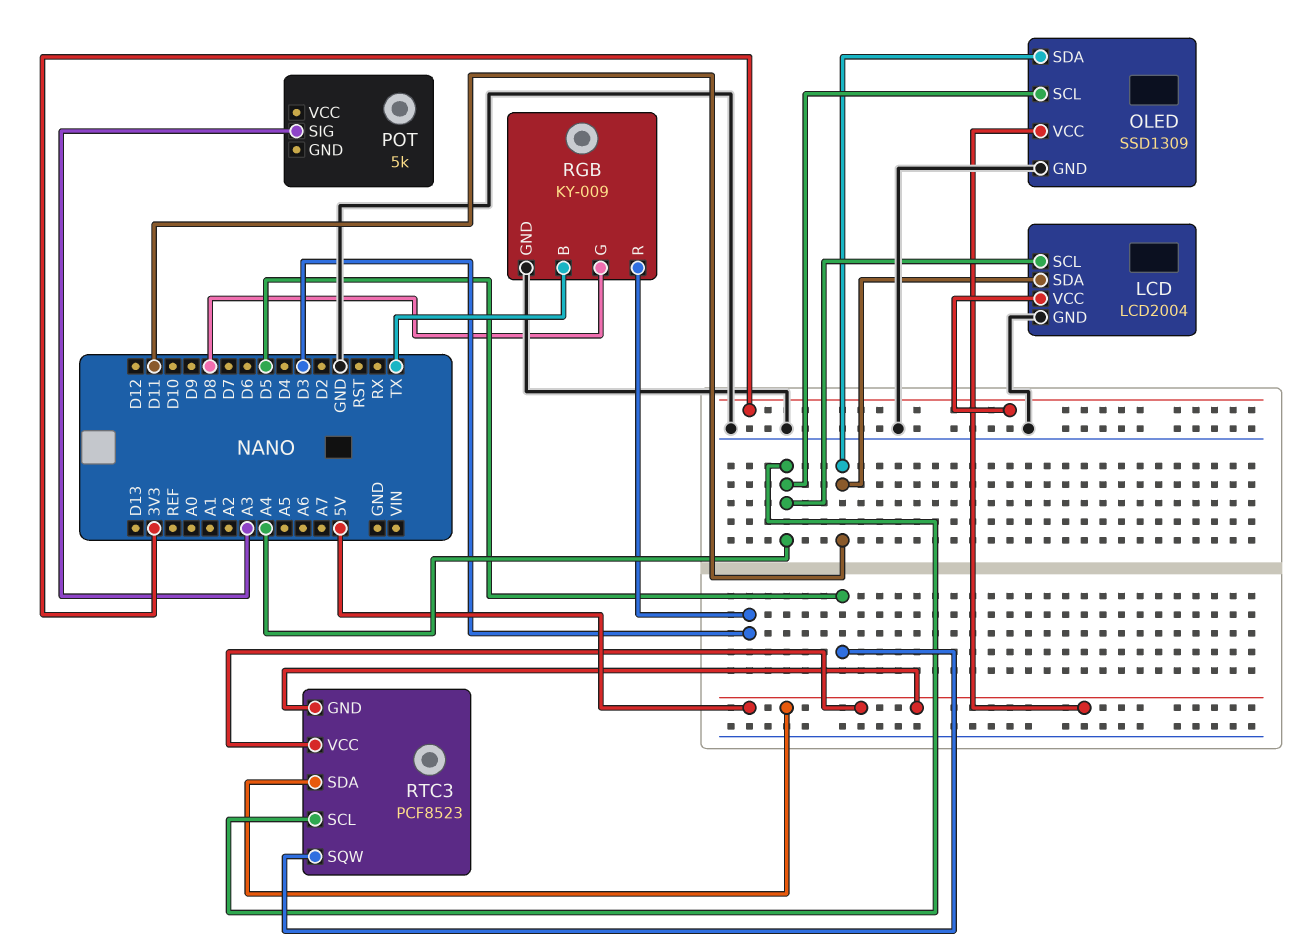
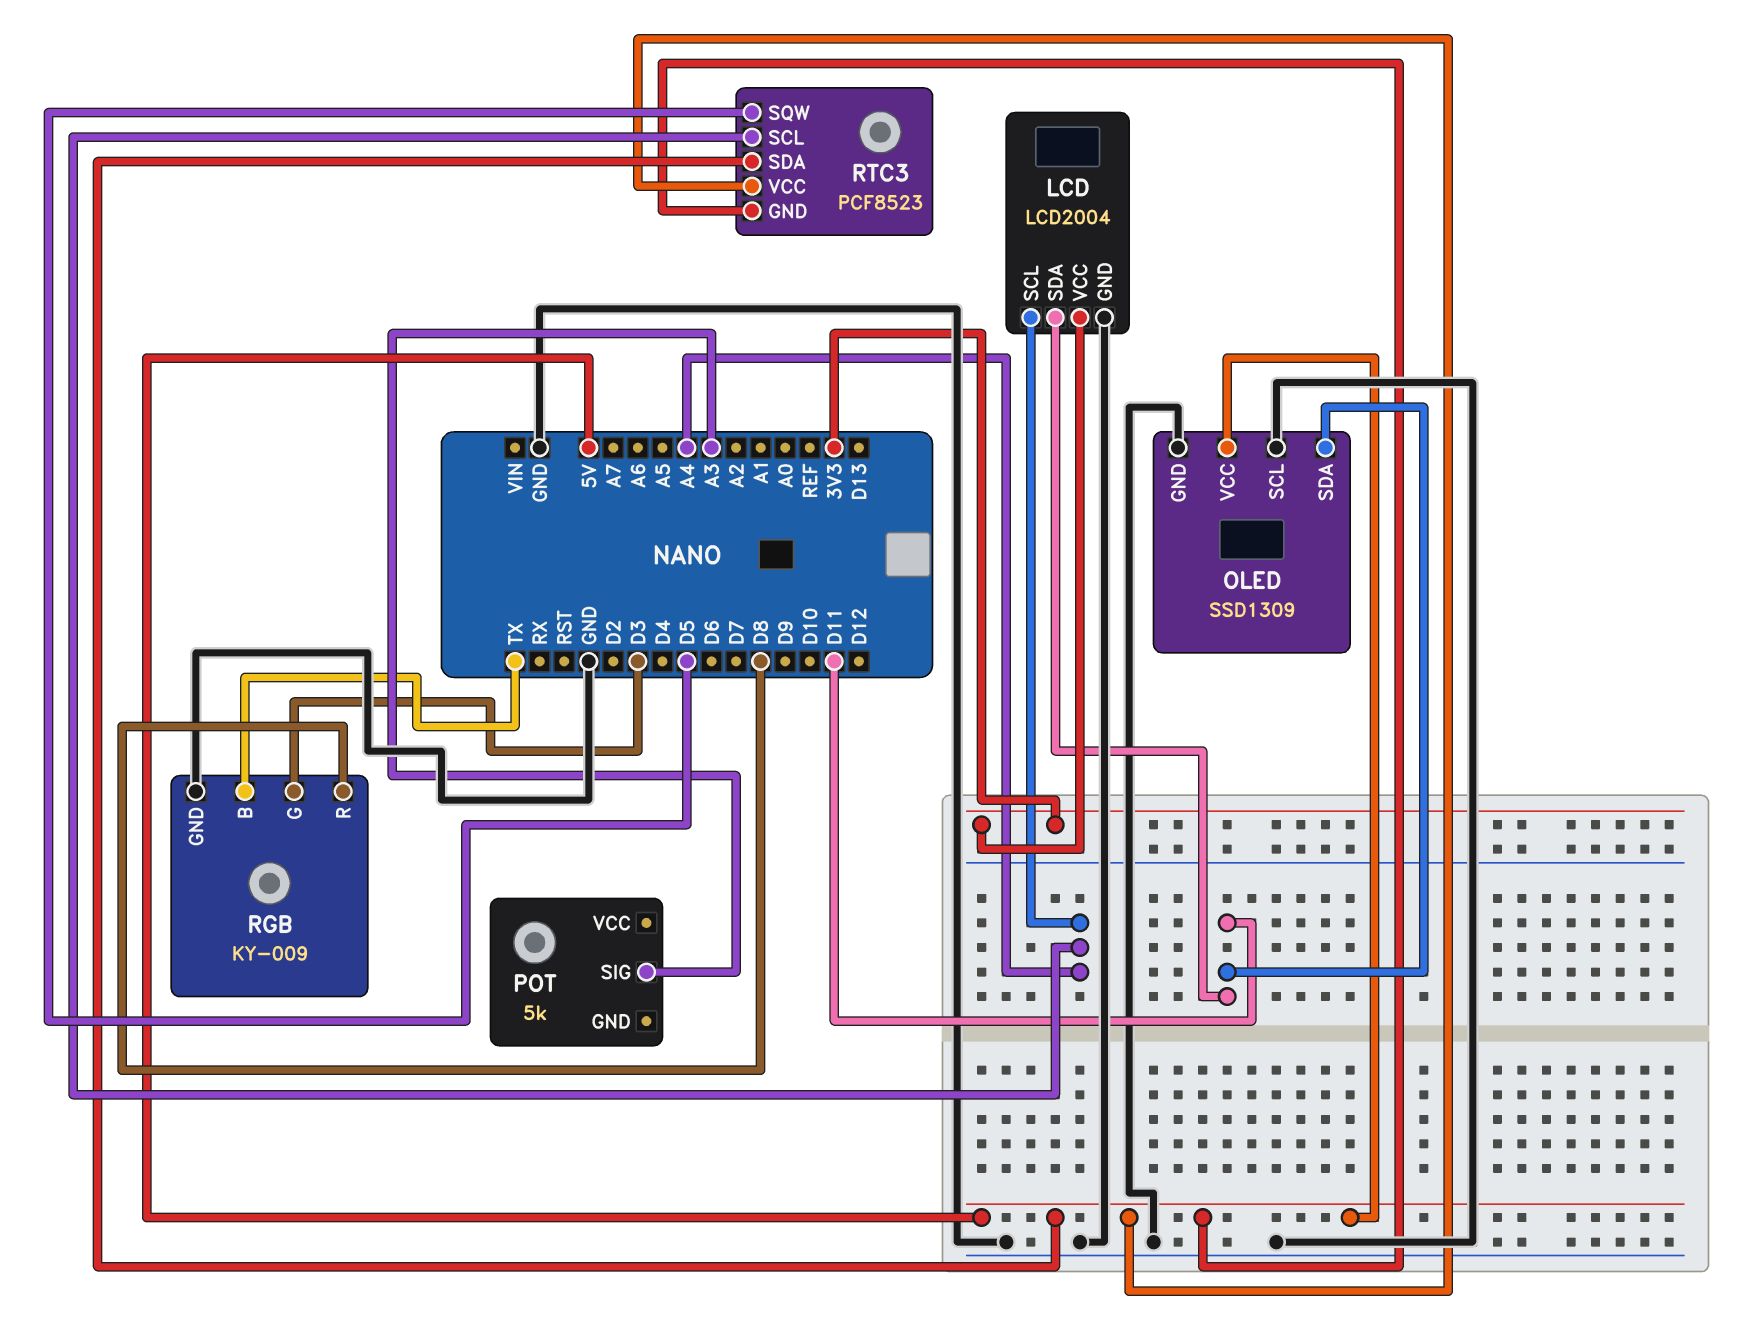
OLED pin SCL: A4 -> GND
RGB pin G: D8 -> D3
RGB pin R: D3 -> D8

